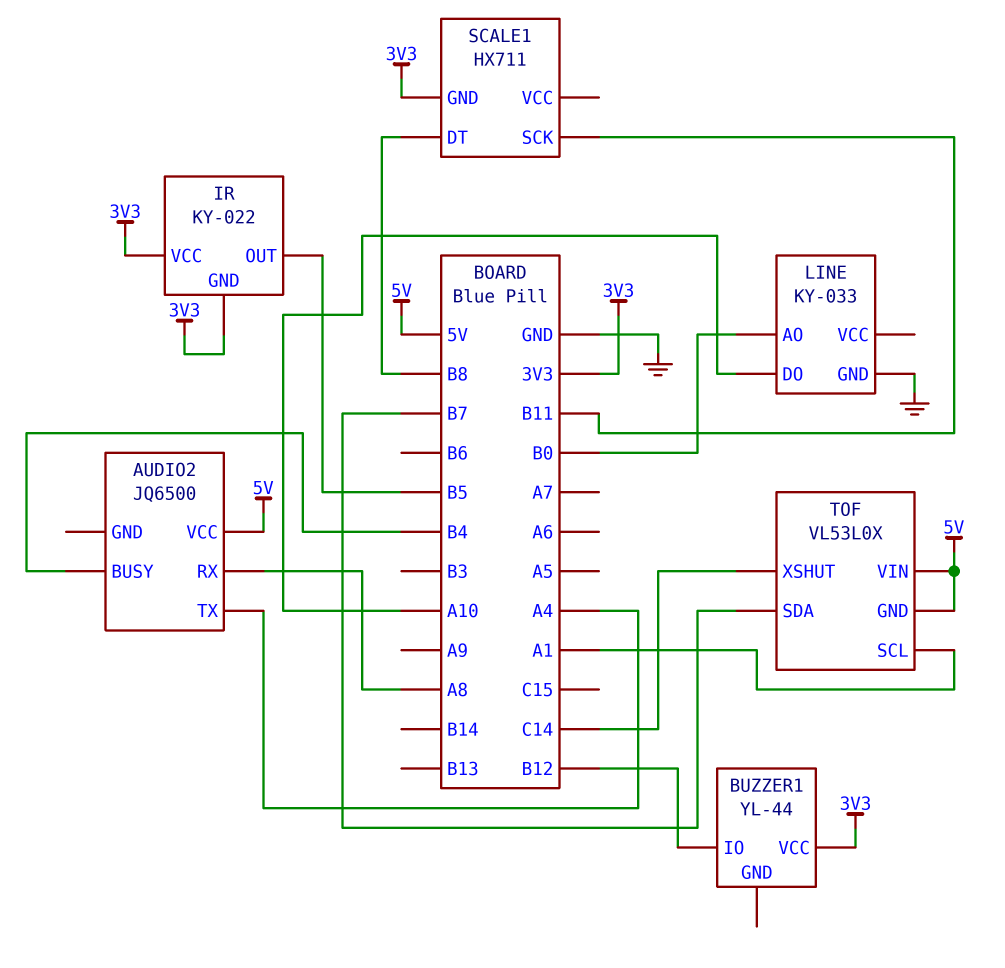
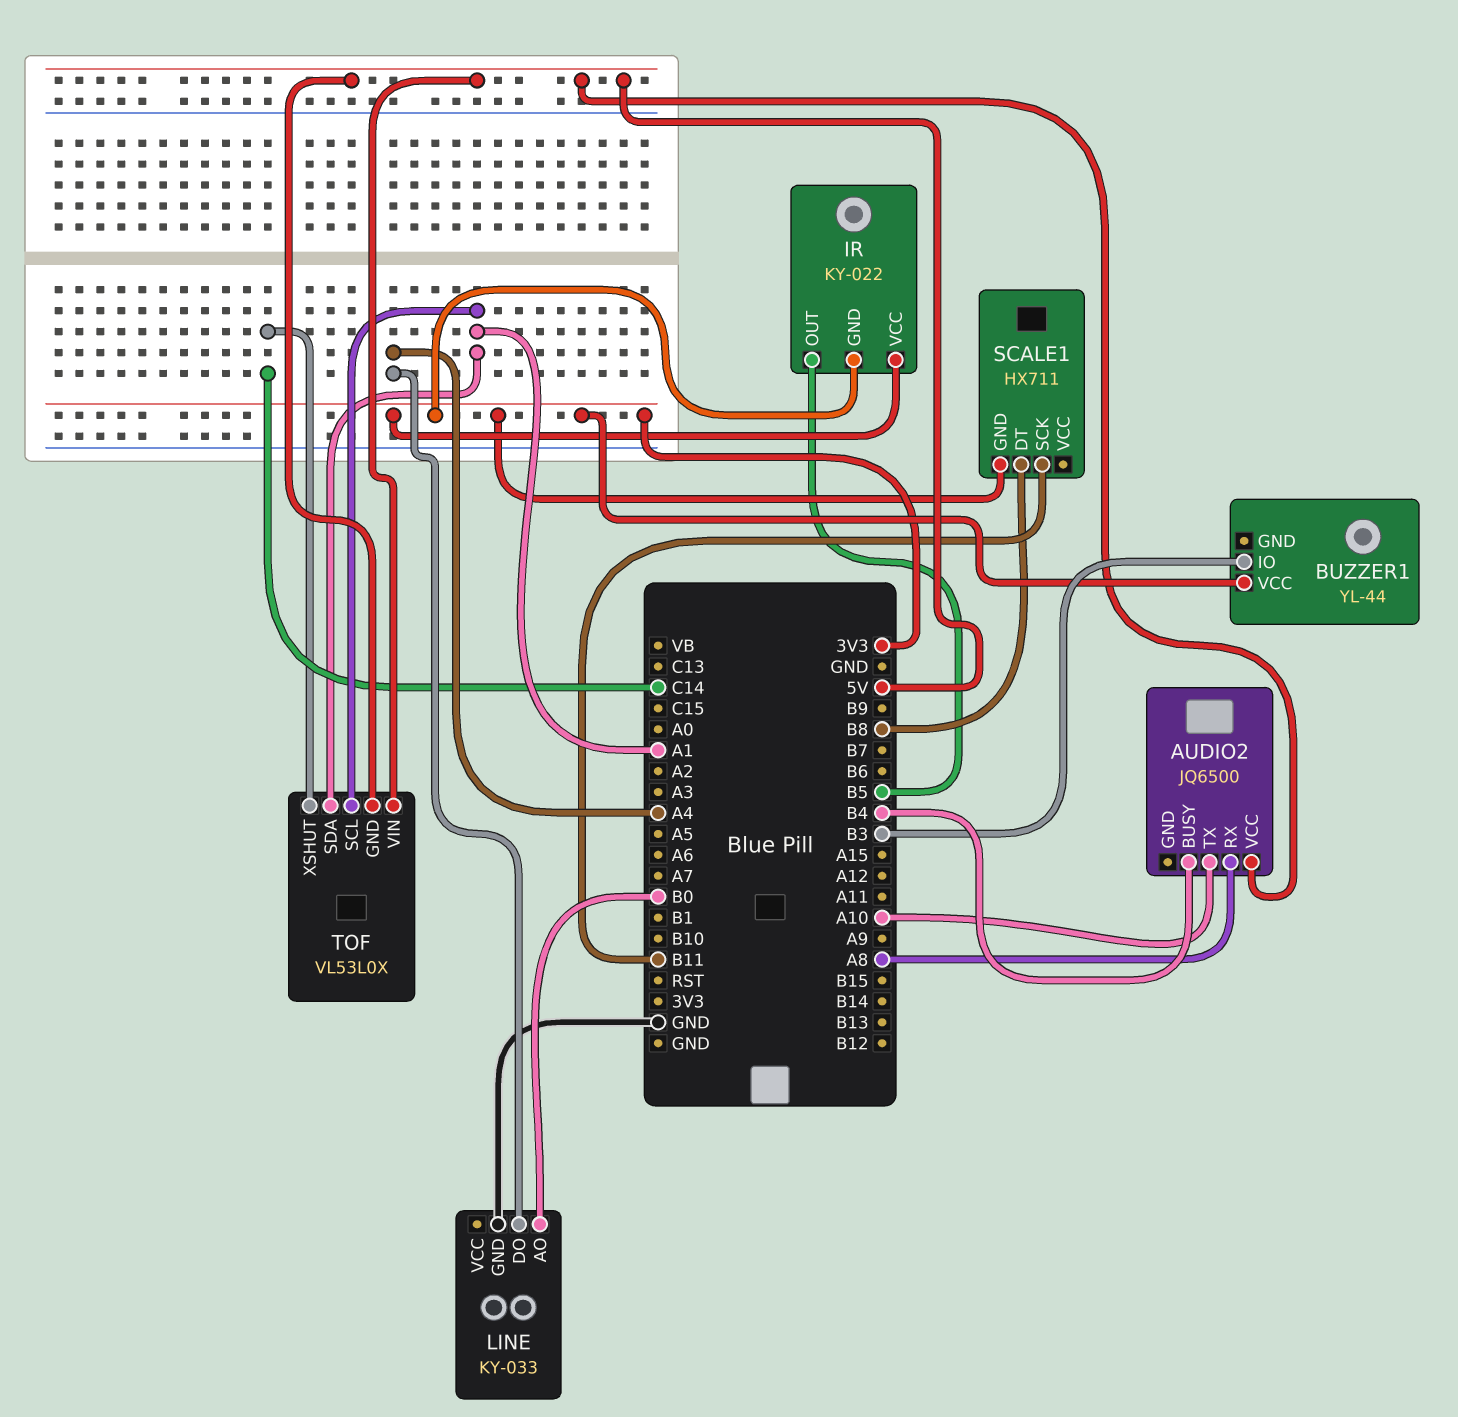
AUDIO2 pin TX: A4 -> A10
BUZZER1 pin IO: B12 -> B3
LINE pin DO: A10 -> A4
TOF pin SDA: B7 -> A1

